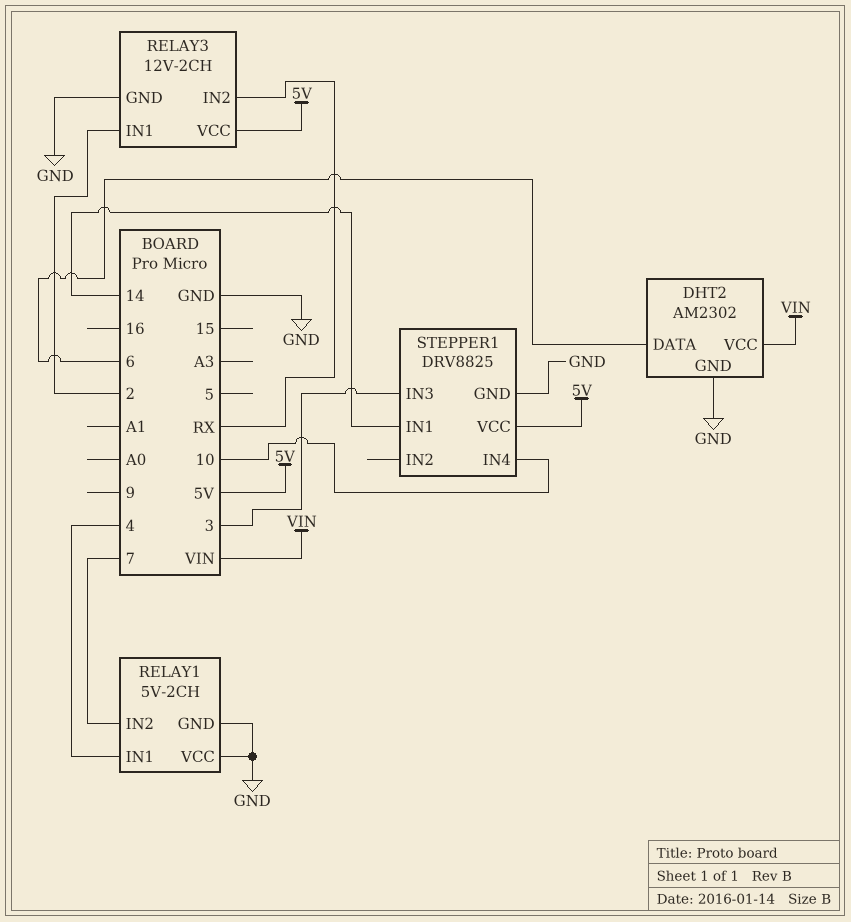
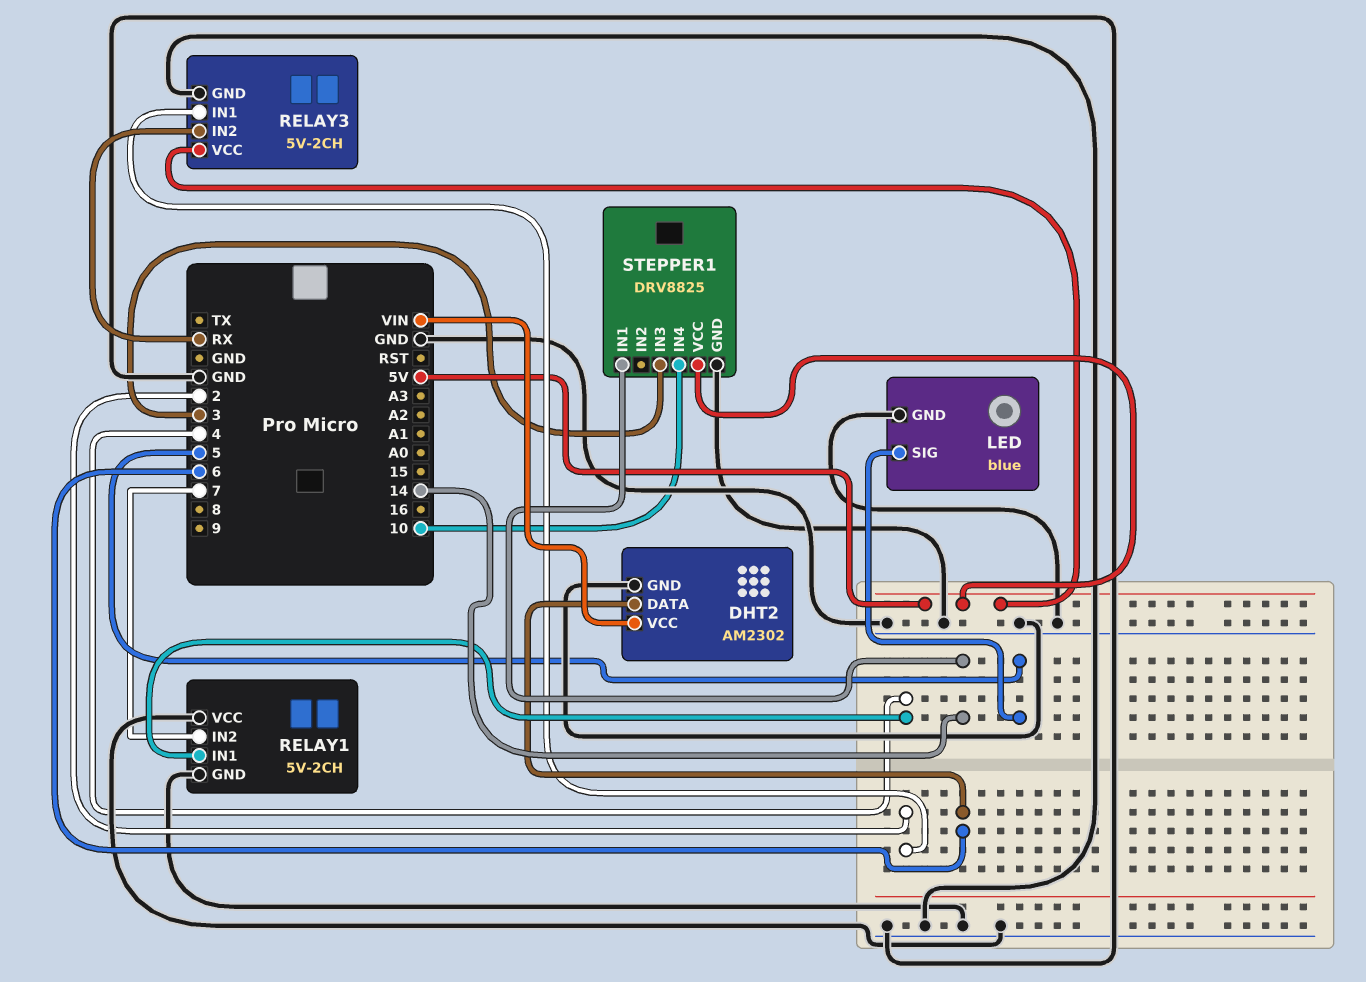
LED: none -> blue
LED pin GND: none -> GND
LED pin SIG: none -> 5
RELAY3: 12V-2CH -> 5V-2CH

